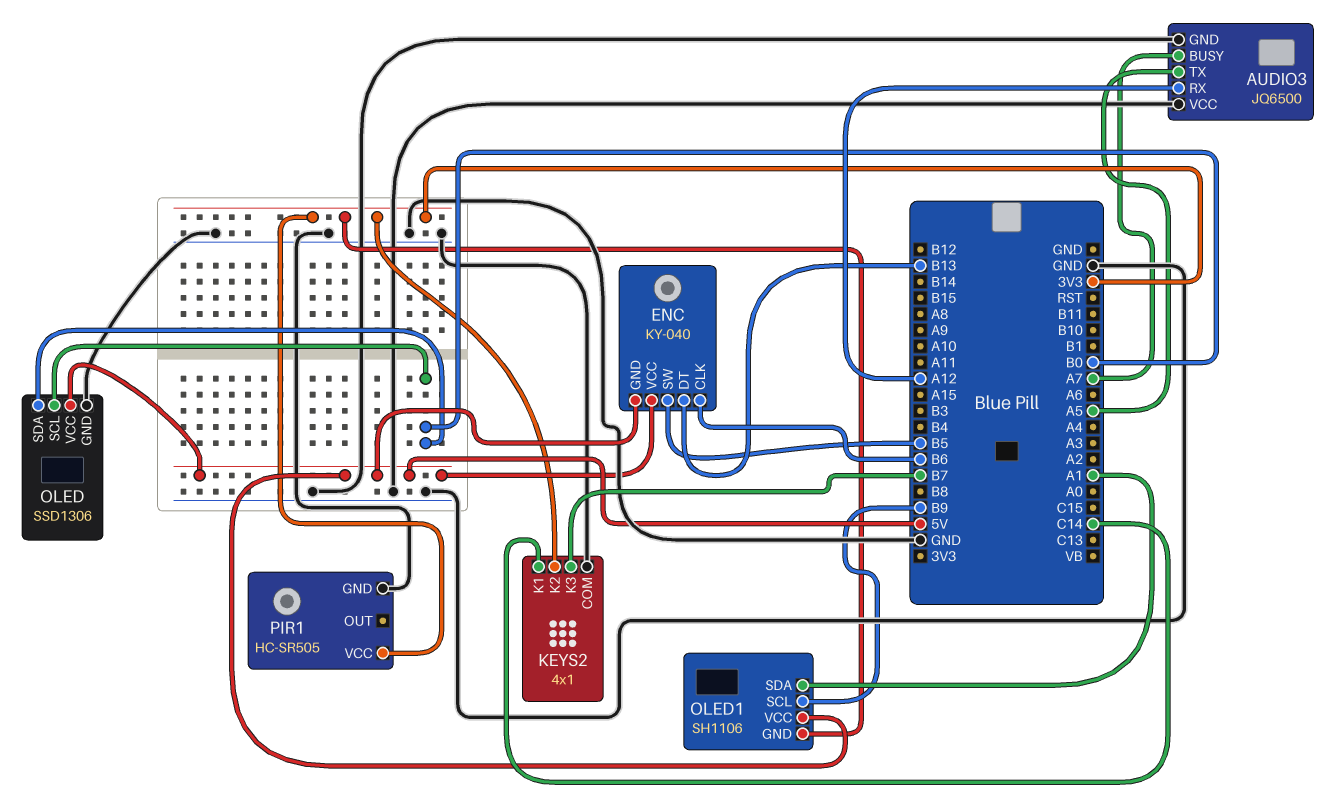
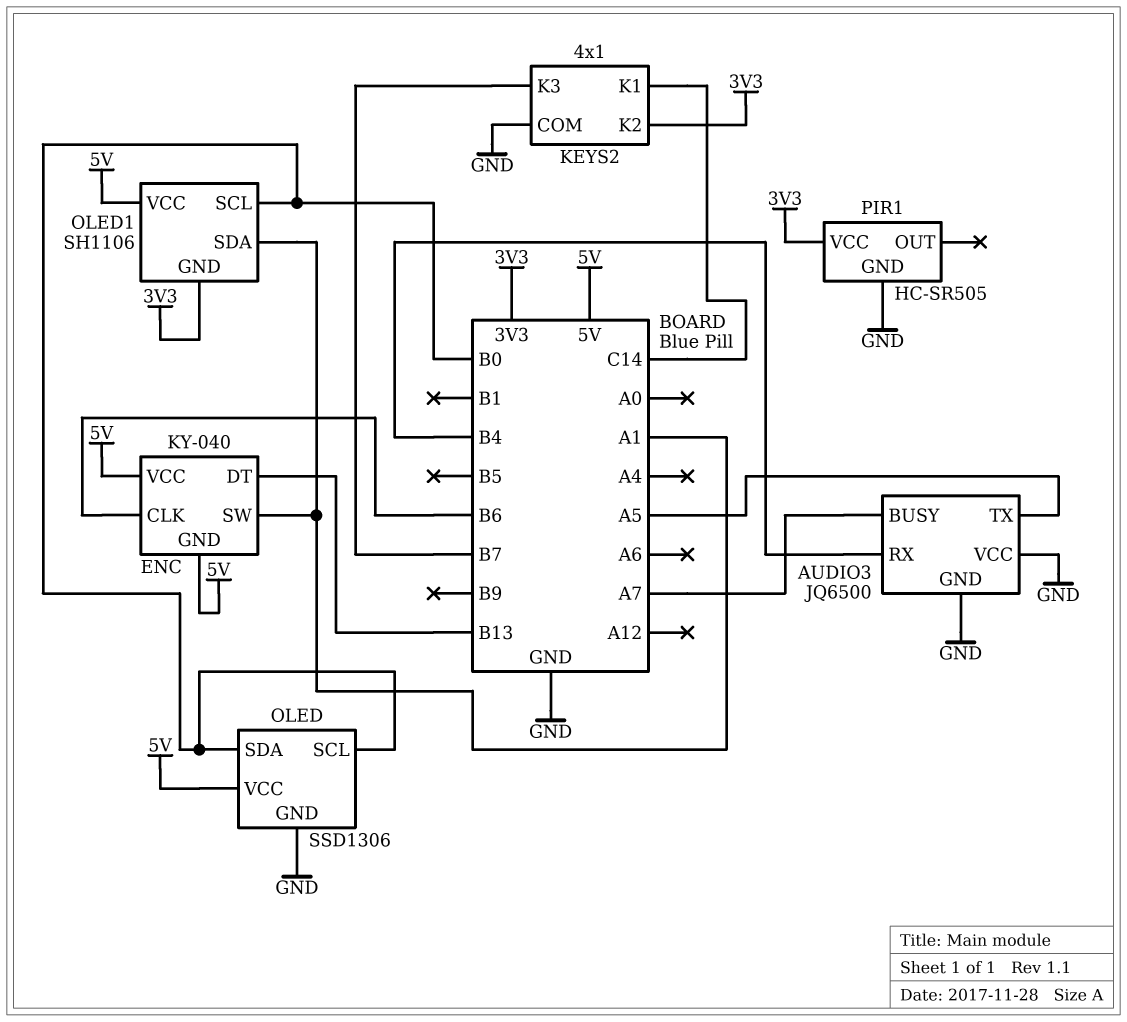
AUDIO3 pin RX: A12 -> B4
ENC pin SW: B5 -> A1
OLED1 pin SCL: B9 -> B0

